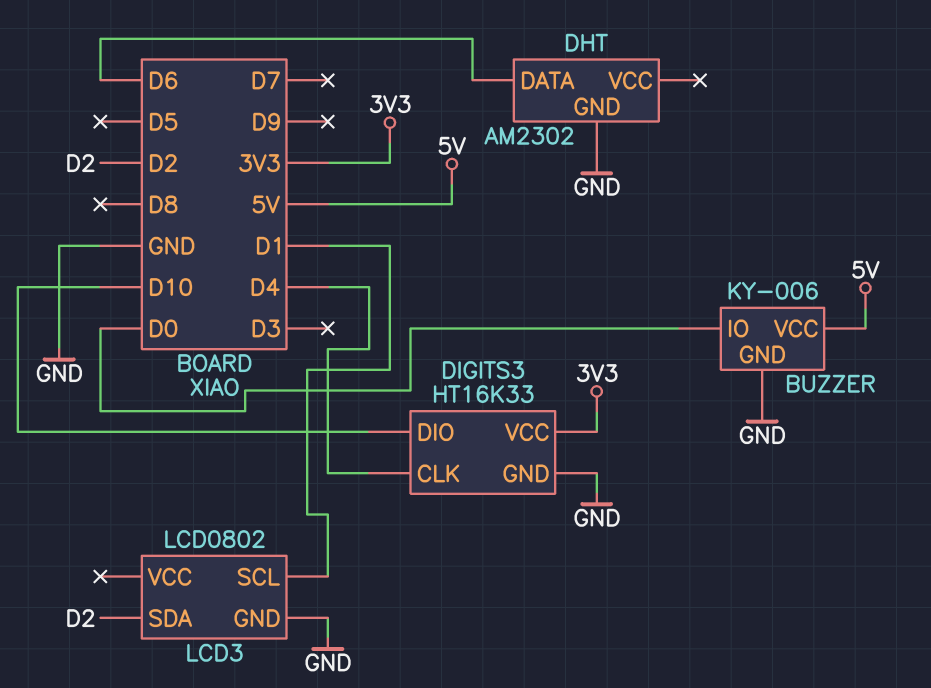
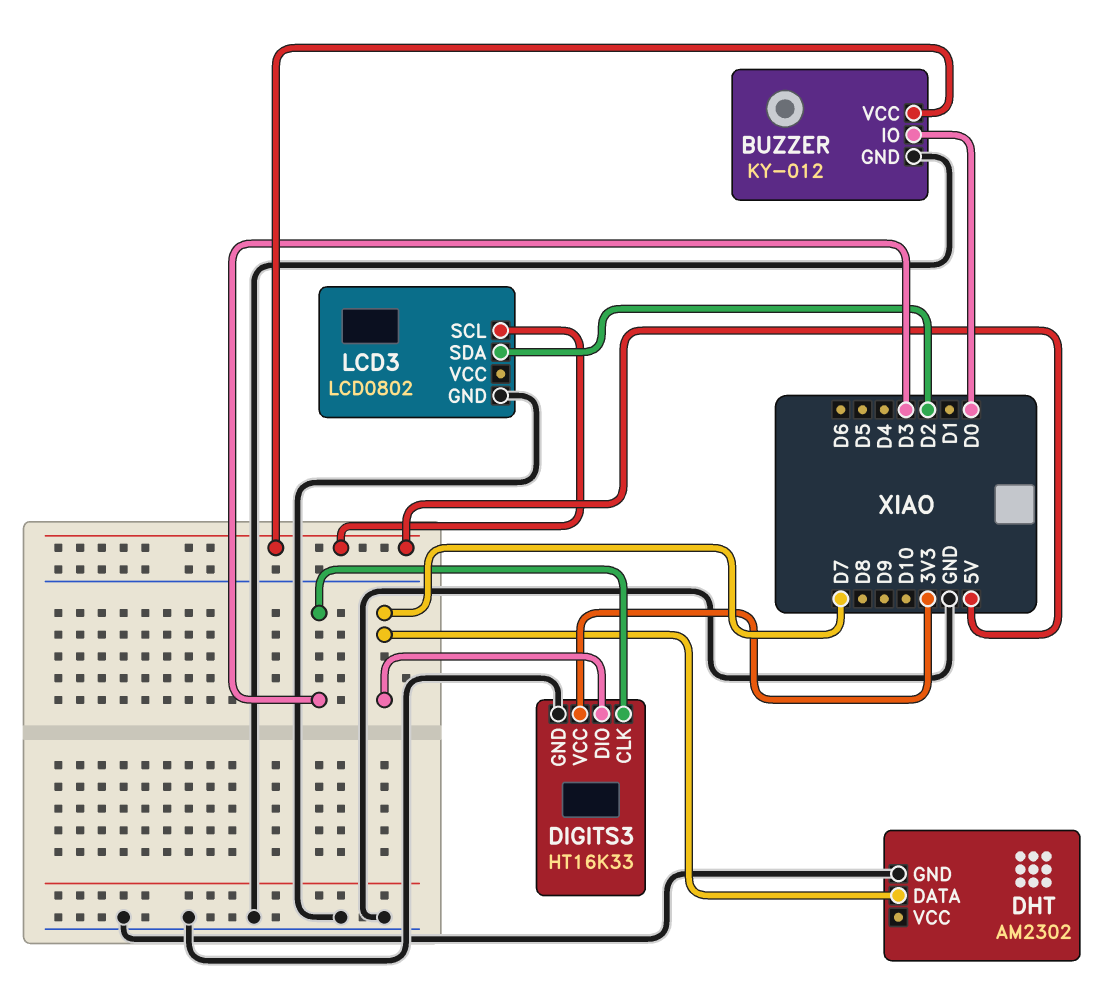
BUZZER: KY-006 -> KY-012
DHT pin DATA: D6 -> D7
DIGITS3 pin CLK: D4 -> D3
DIGITS3 pin DIO: D10 -> D7
LCD3 pin SCL: D1 -> 5V

